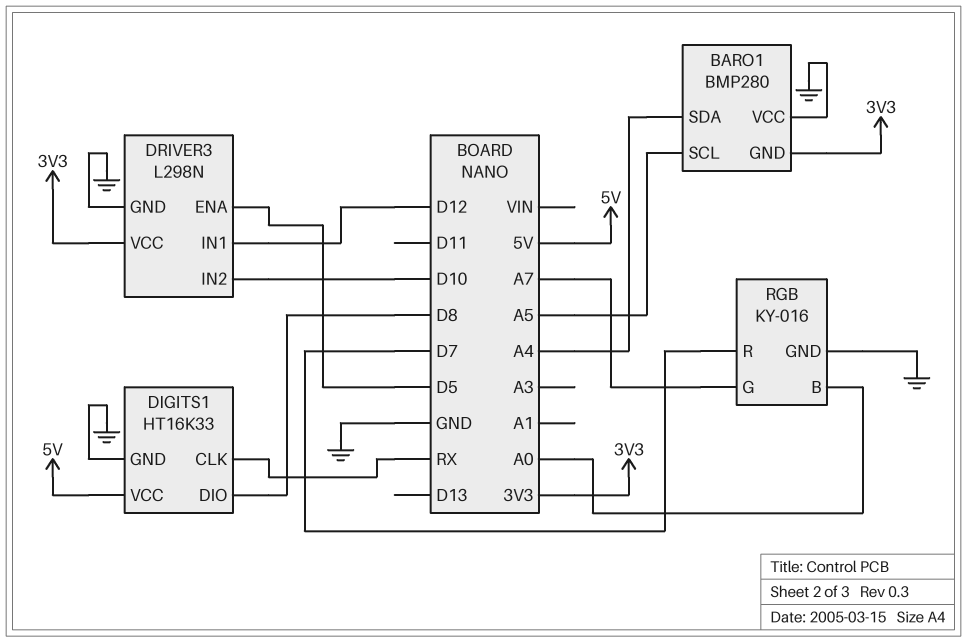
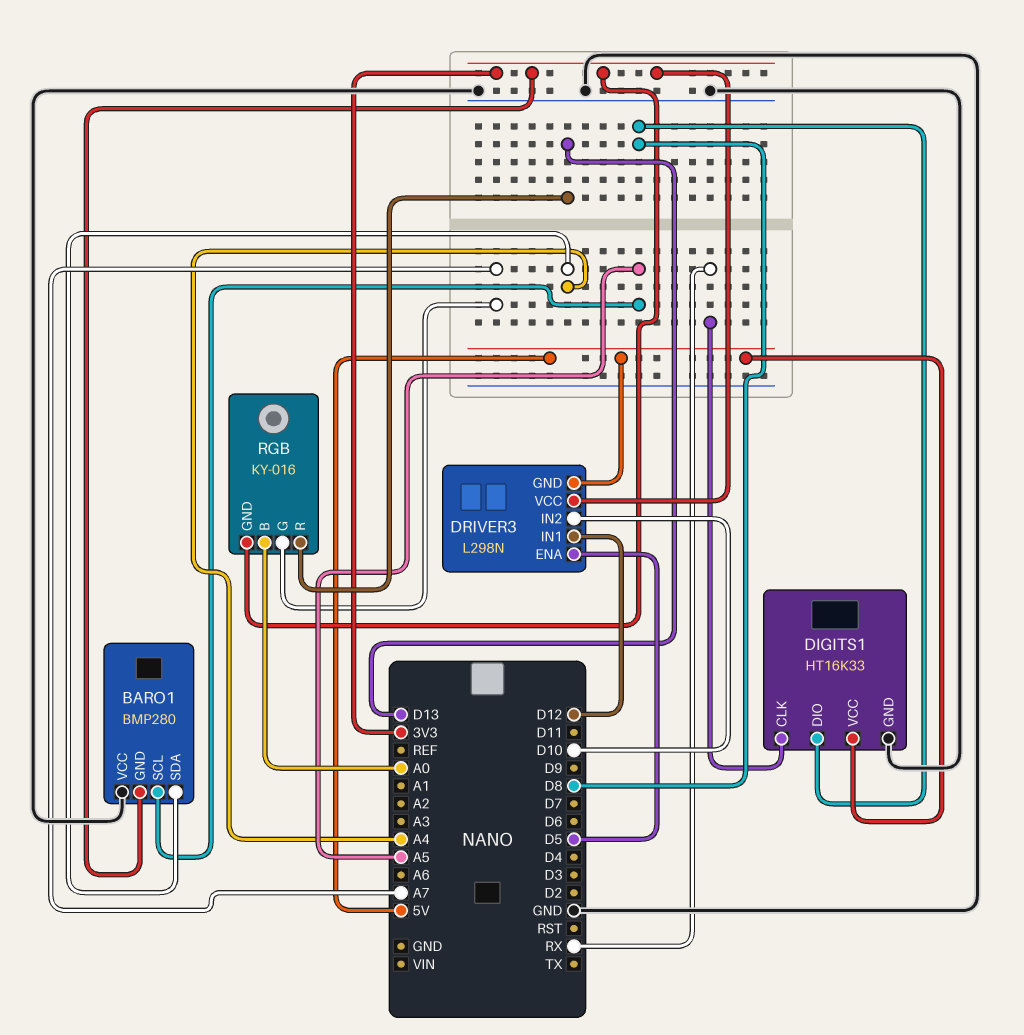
DRIVER3 pin GND: GND -> 5V
RGB pin GND: GND -> 3V3
RGB pin R: D7 -> D13

